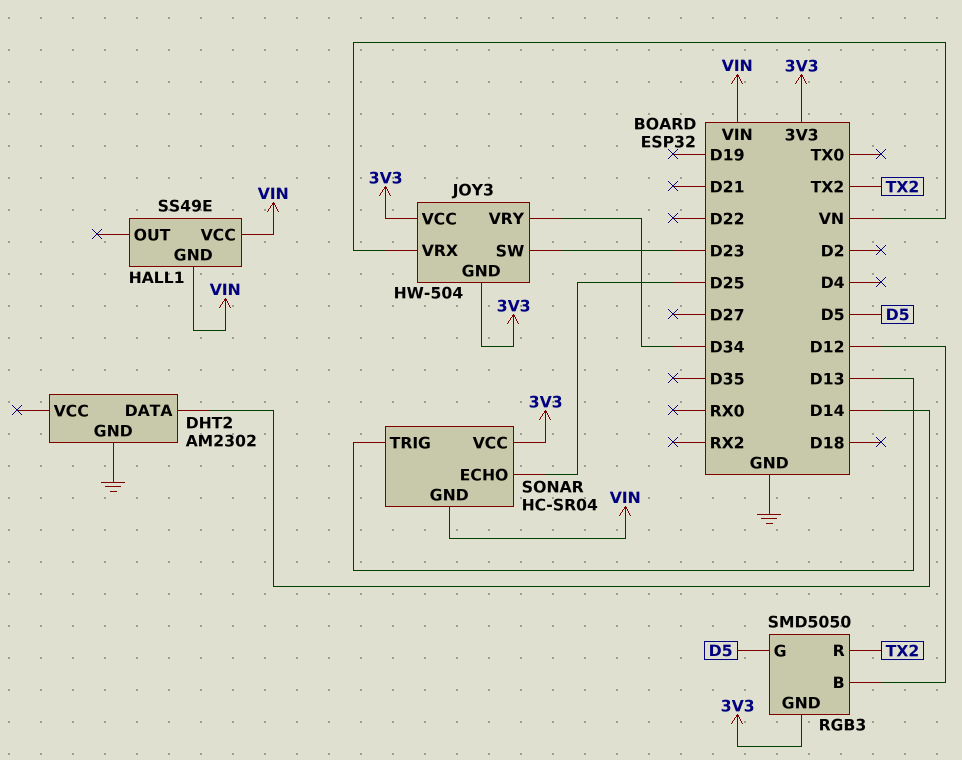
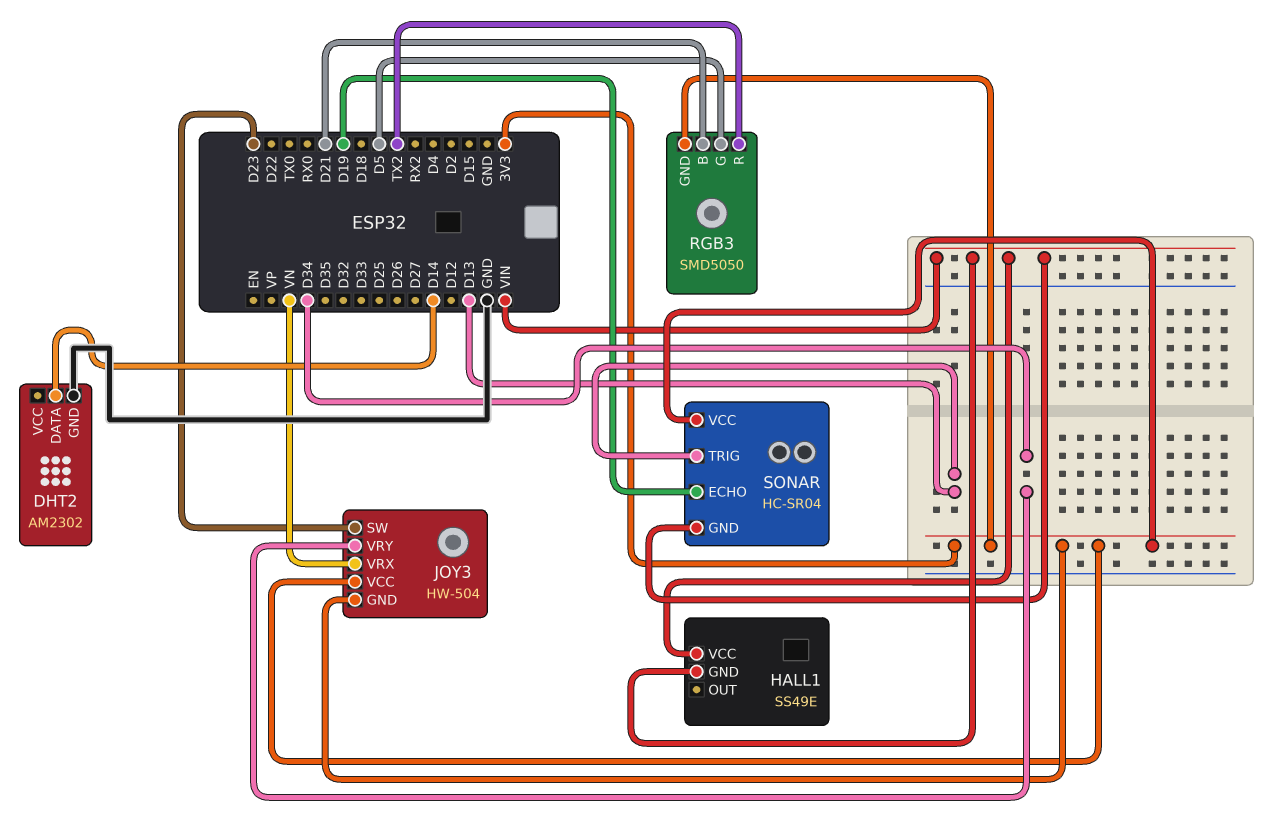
RGB3 pin B: D12 -> D21
SONAR pin ECHO: D25 -> D19

